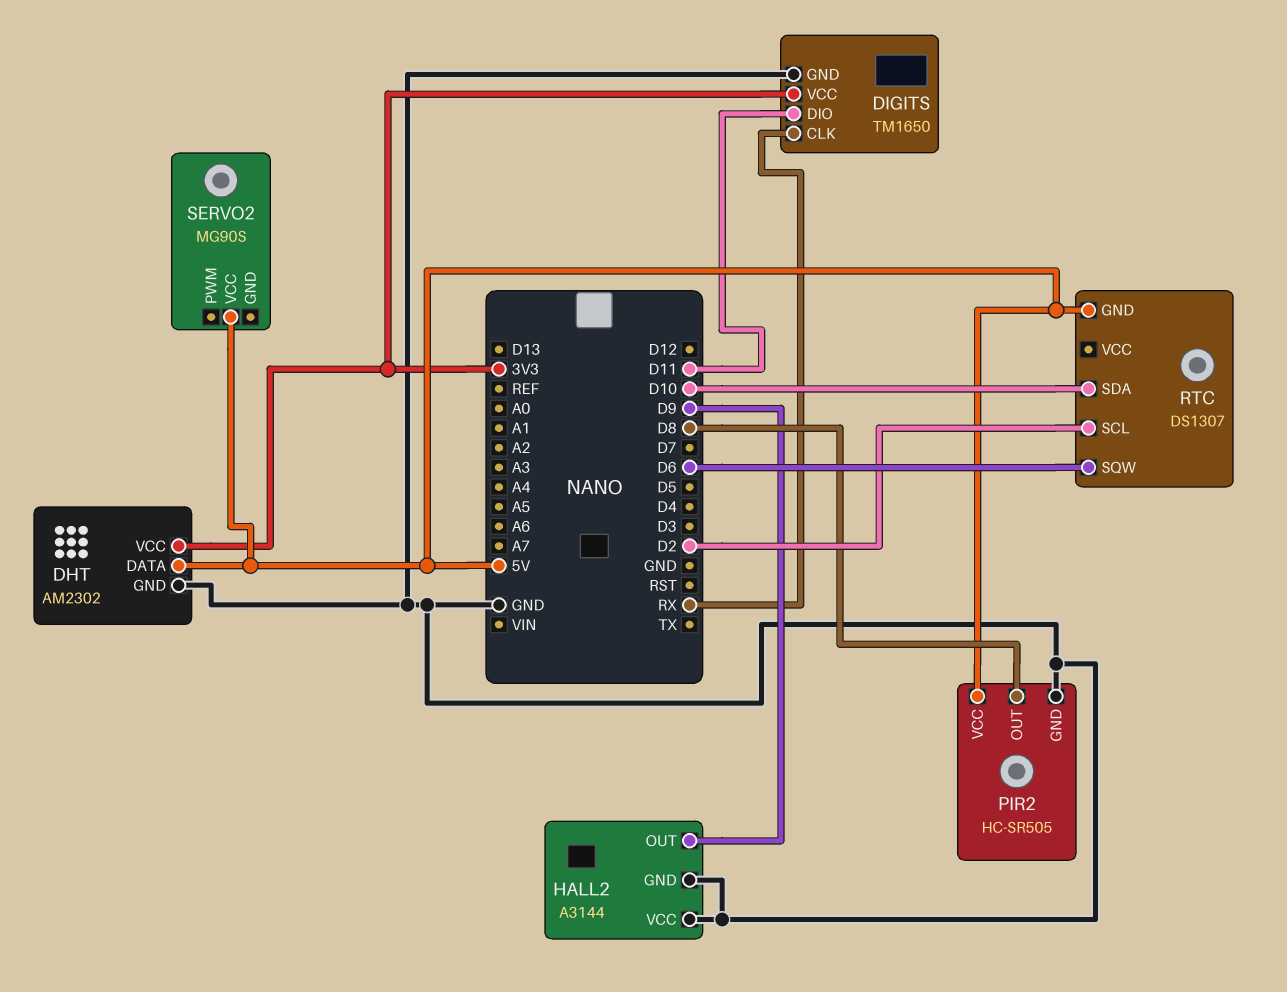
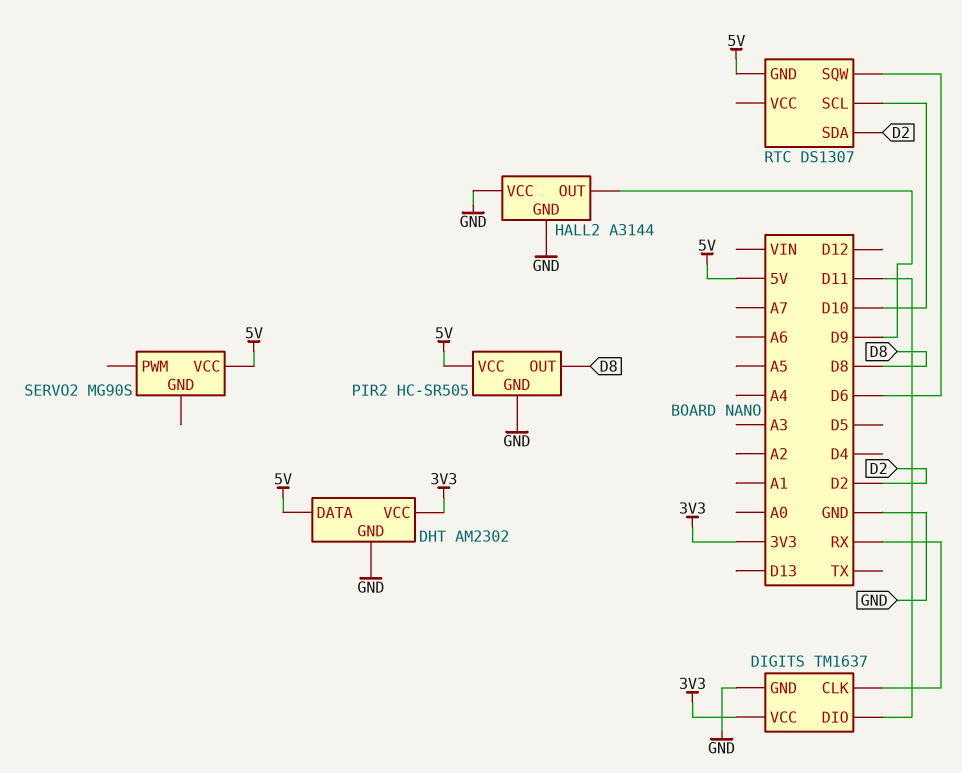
DIGITS: TM1650 -> TM1637
RTC pin SCL: D2 -> D10
RTC pin SDA: D10 -> D2

